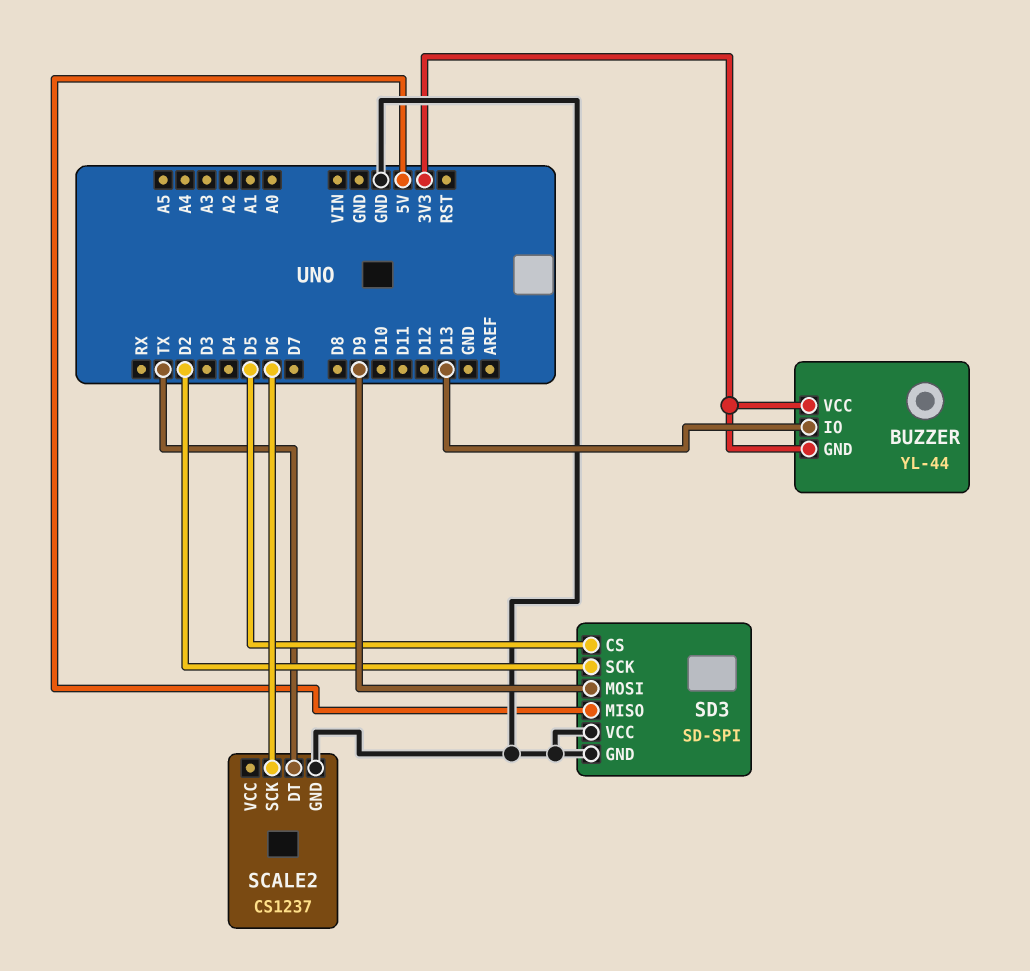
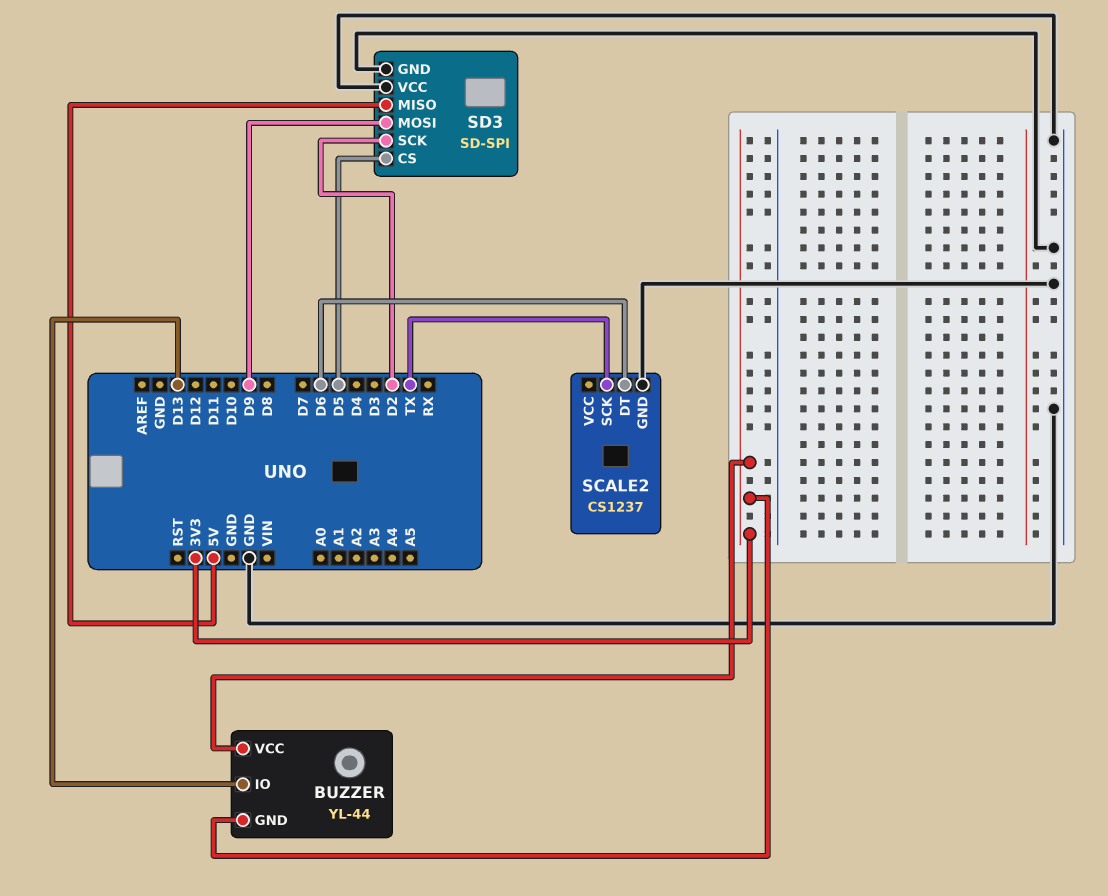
SCALE2 pin DT: TX -> D6
SCALE2 pin SCK: D6 -> TX

